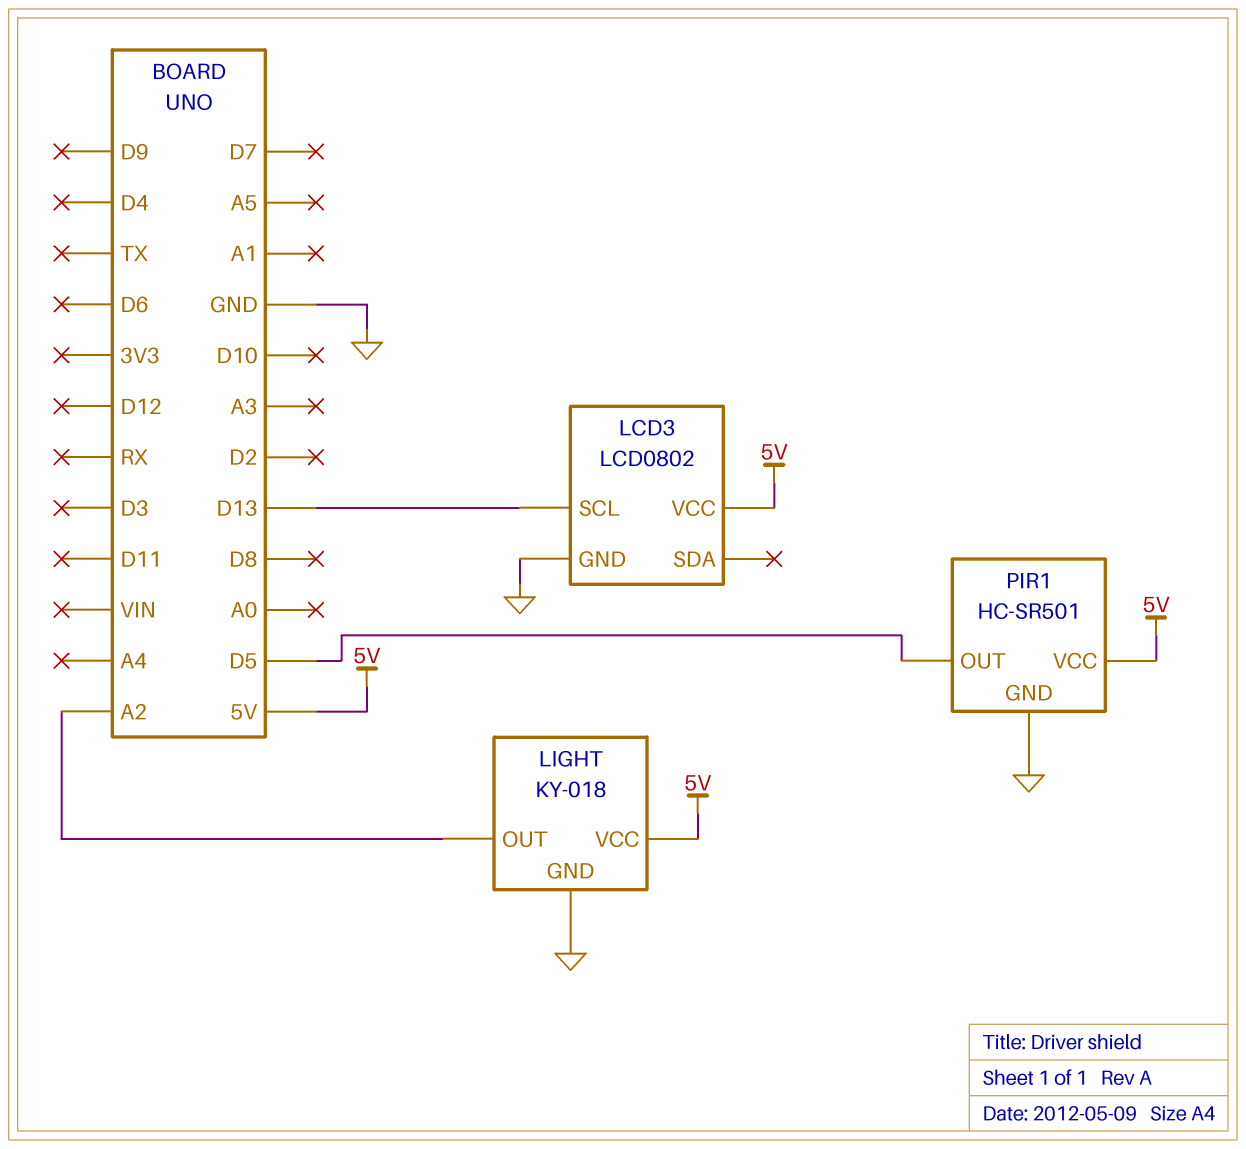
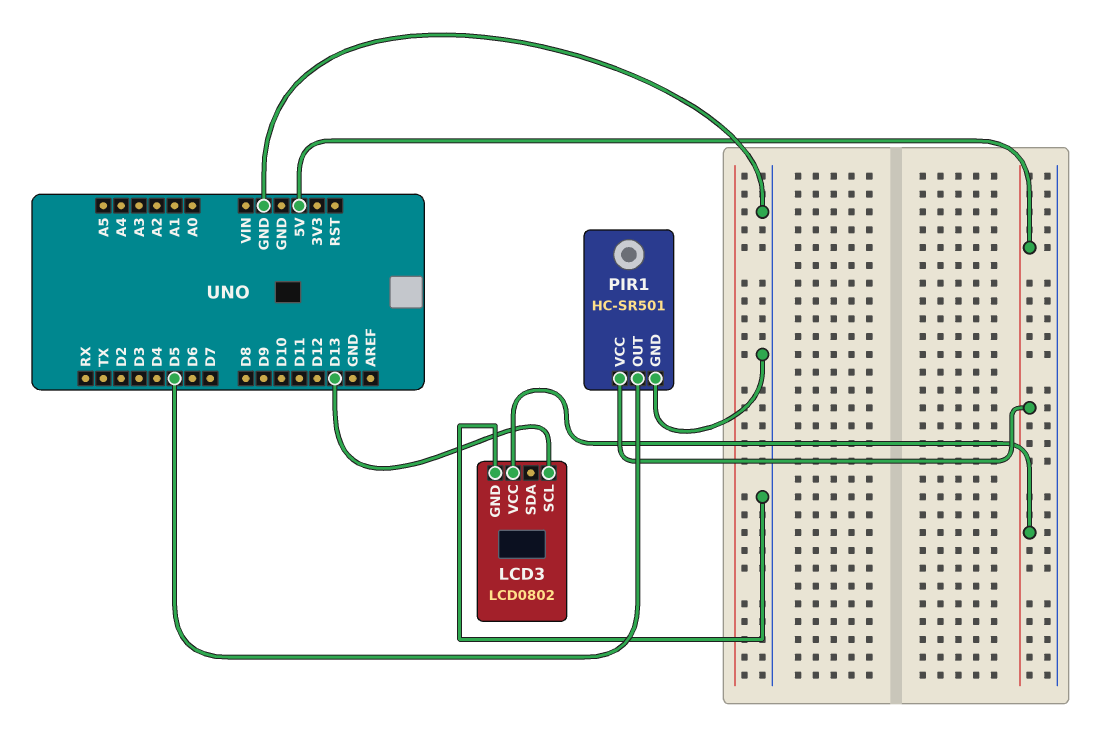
LIGHT: KY-018 -> none
LIGHT pin GND: GND -> none
LIGHT pin OUT: A2 -> none
LIGHT pin VCC: 5V -> none

